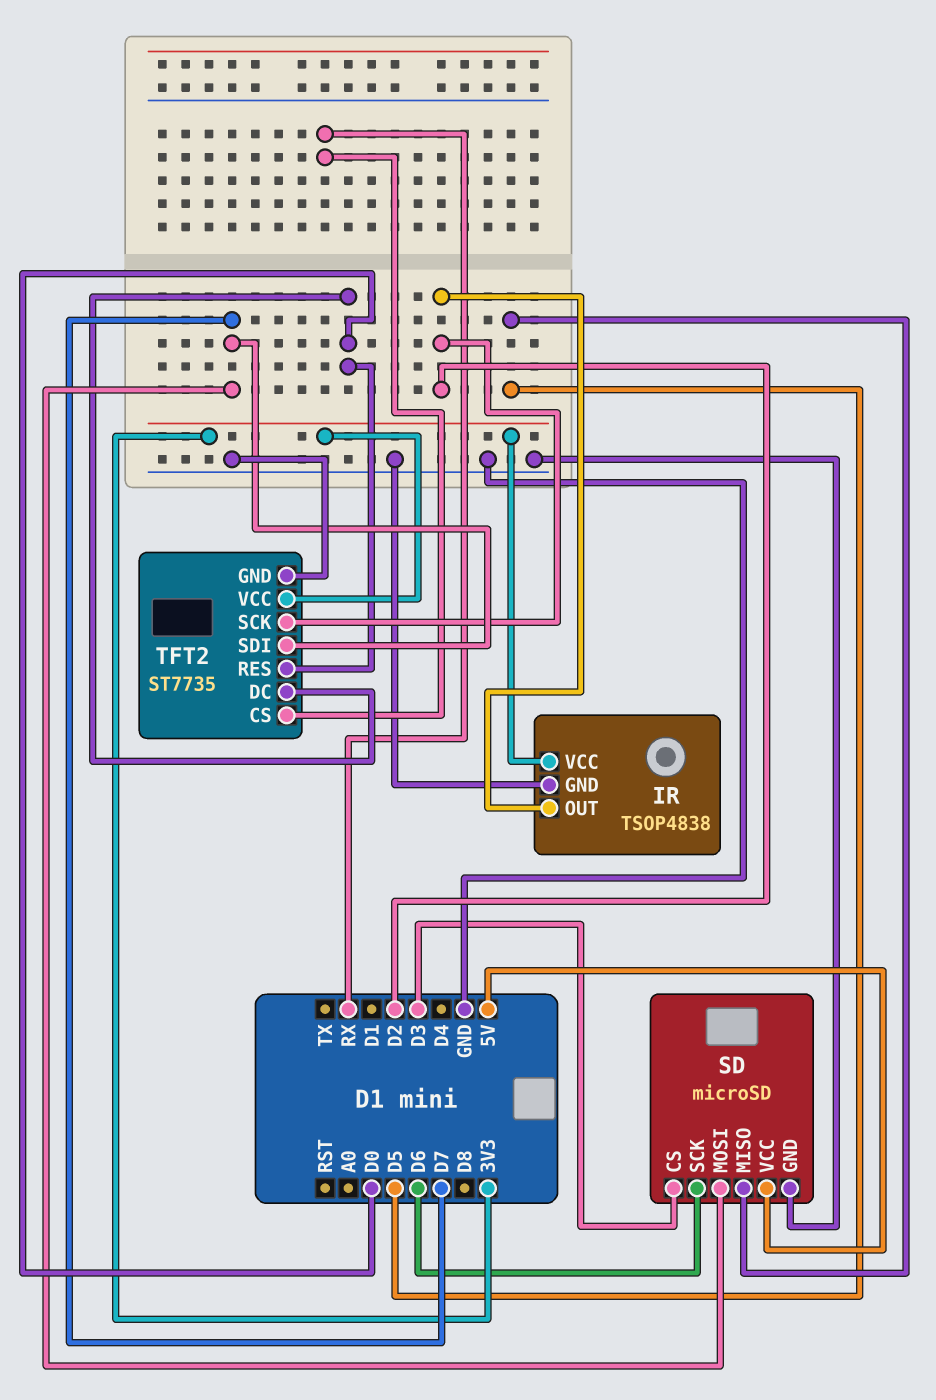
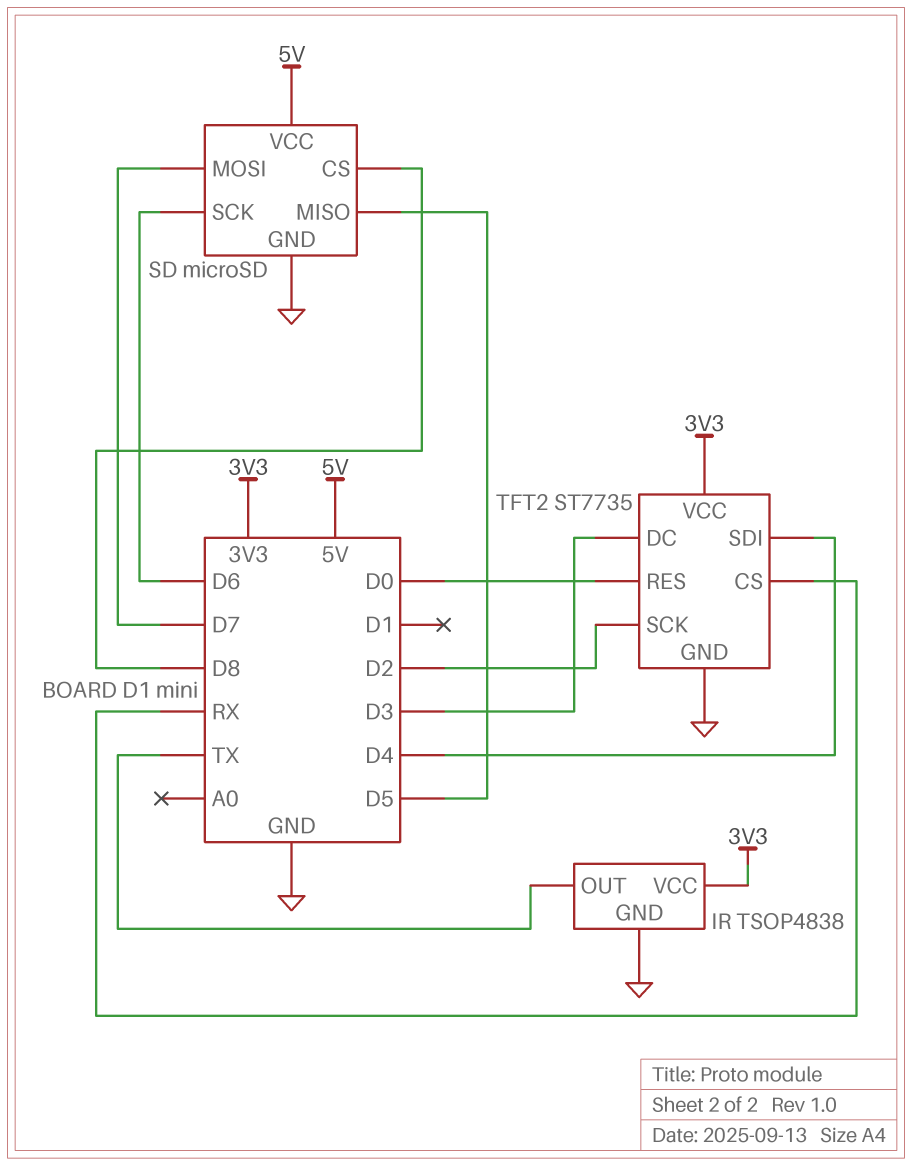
IR pin OUT: D2 -> TX
SD pin CS: D3 -> D8
TFT2 pin DC: D0 -> D3
TFT2 pin SDI: D7 -> D4

